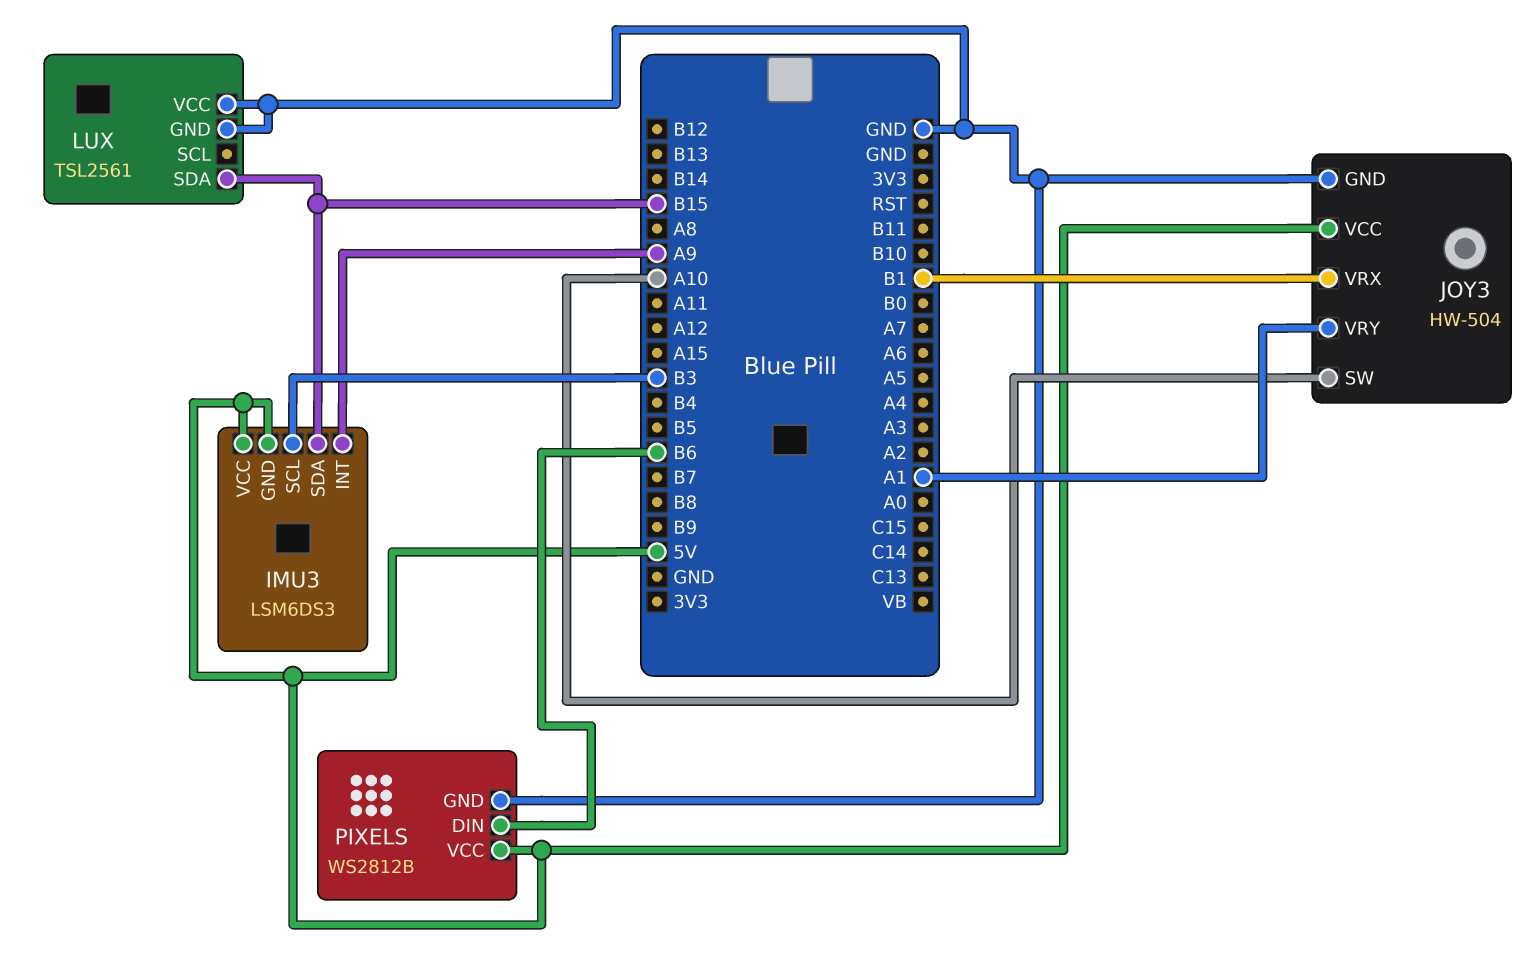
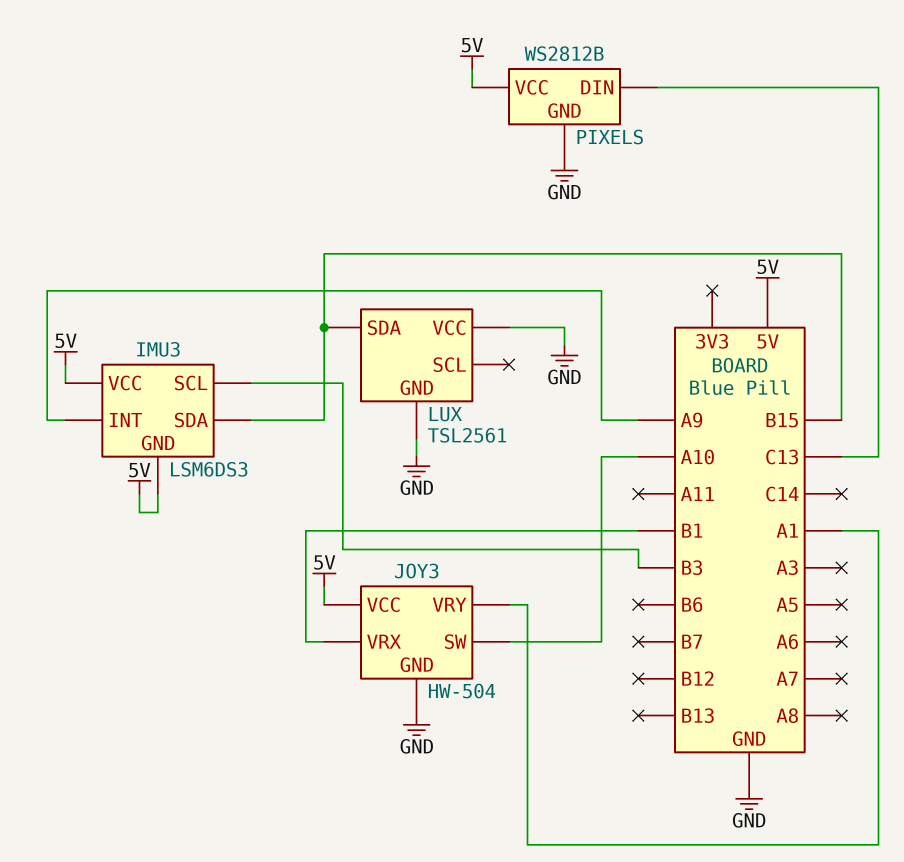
PIXELS pin DIN: B6 -> C13

